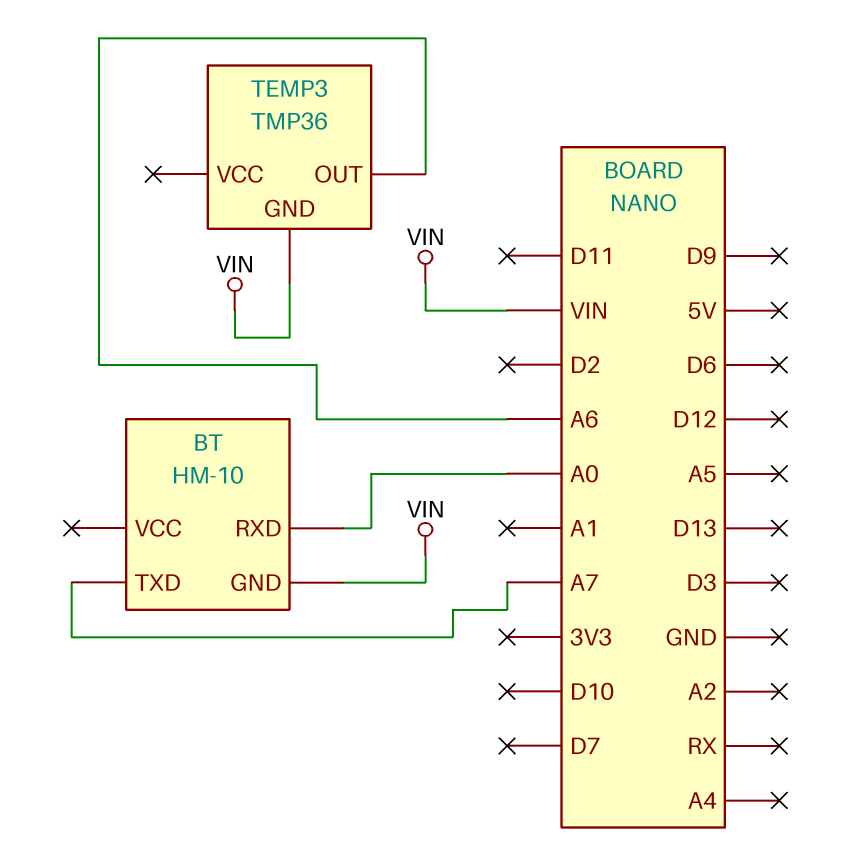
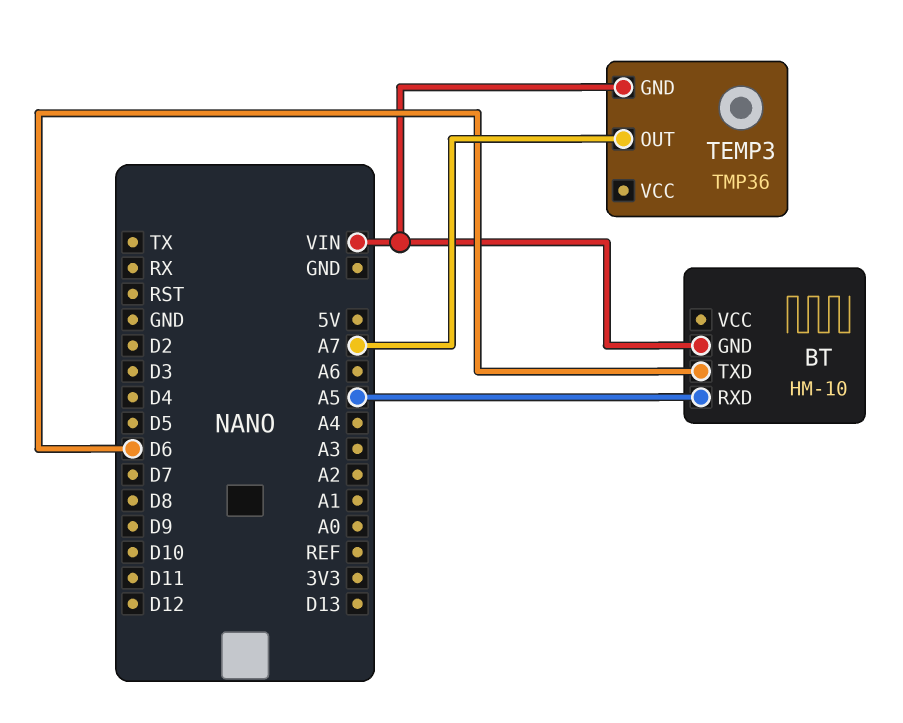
BT pin RXD: A0 -> A5
BT pin TXD: A7 -> D6
TEMP3 pin OUT: A6 -> A7

